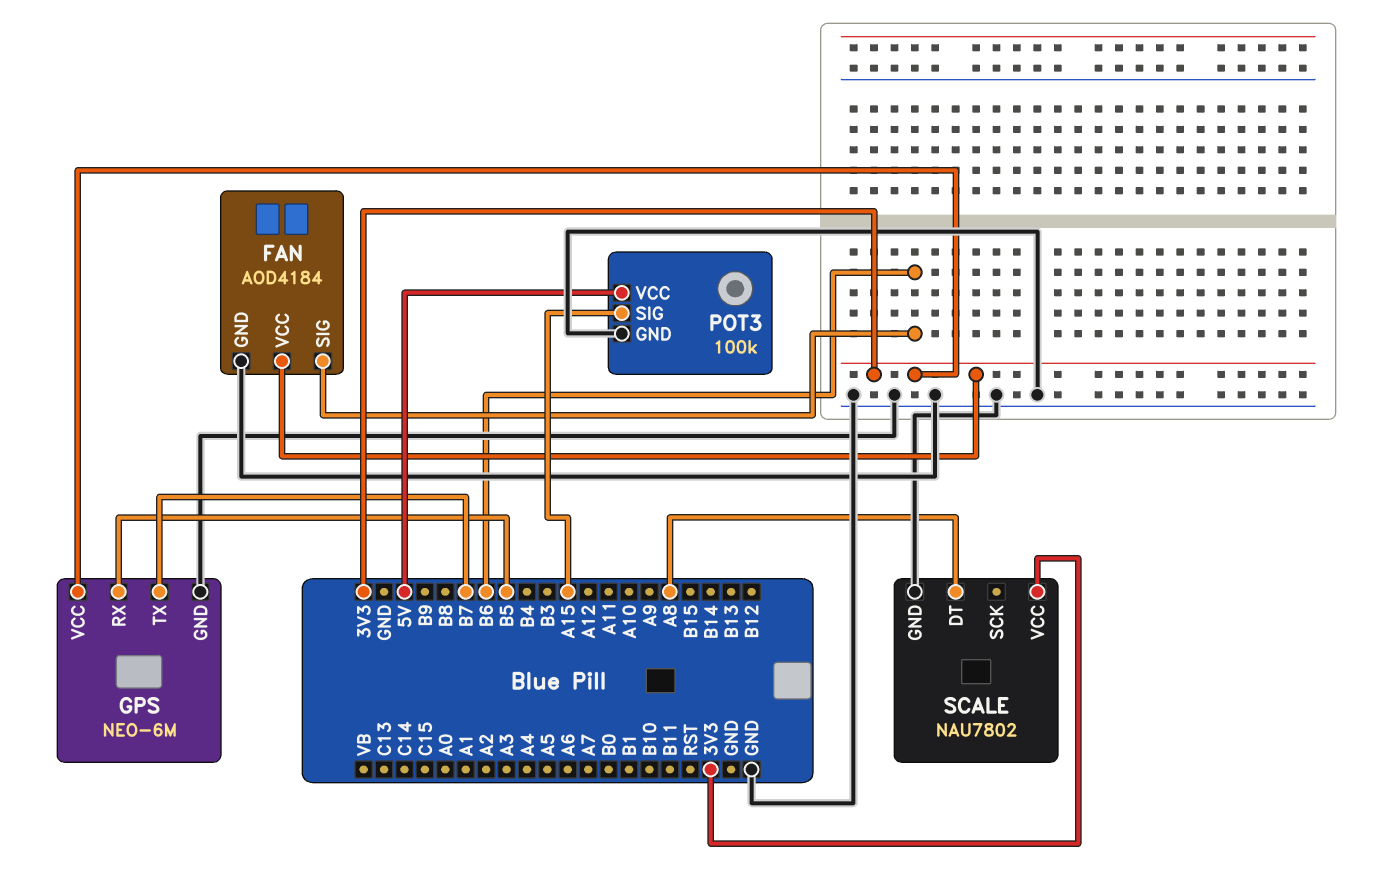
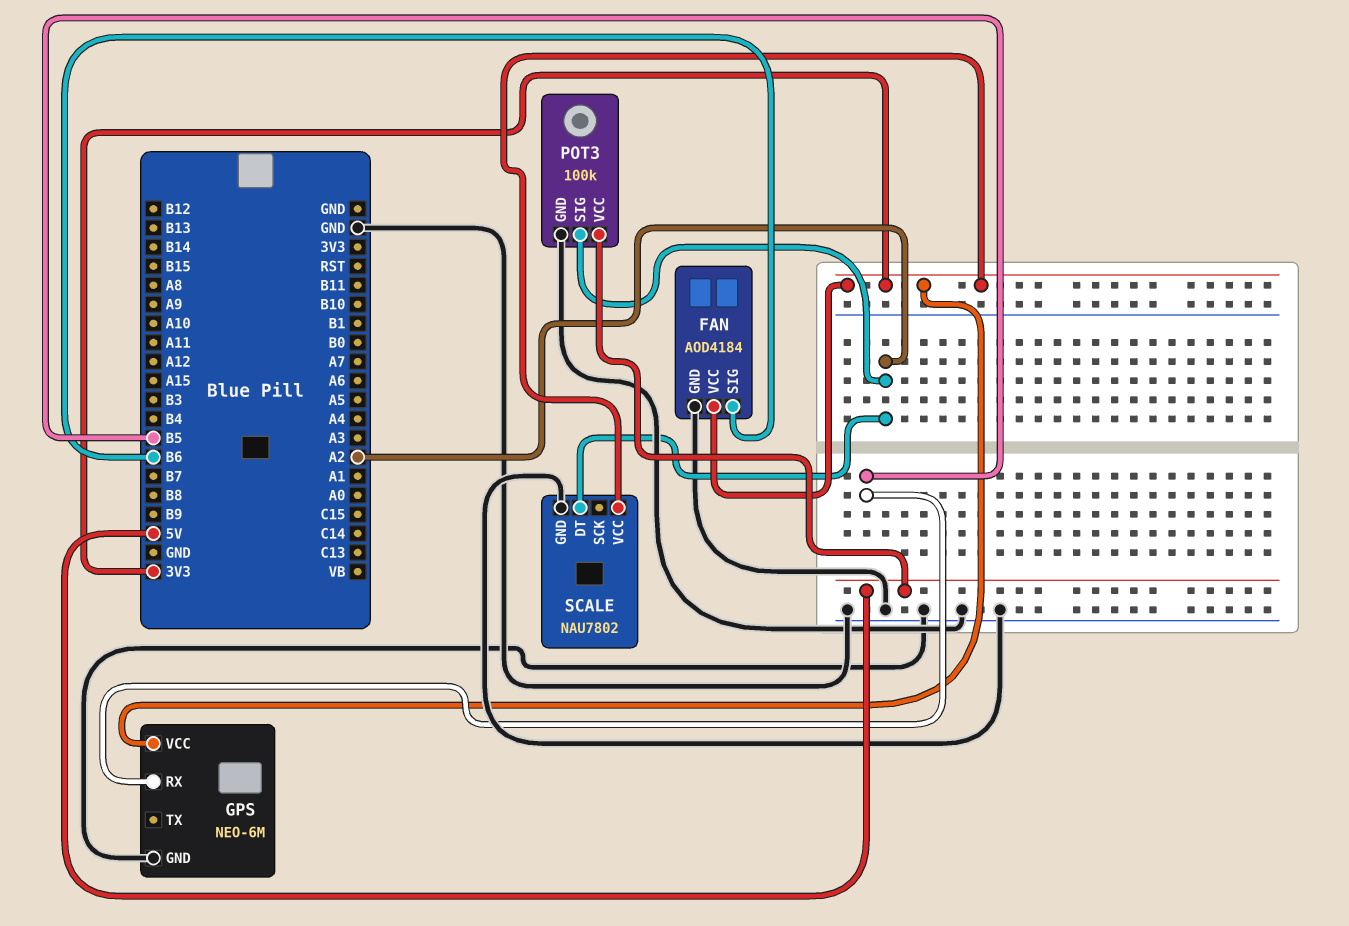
GPS pin TX: B7 -> none
POT3 pin SIG: A15 -> A2
SCALE pin DT: A8 -> A2

